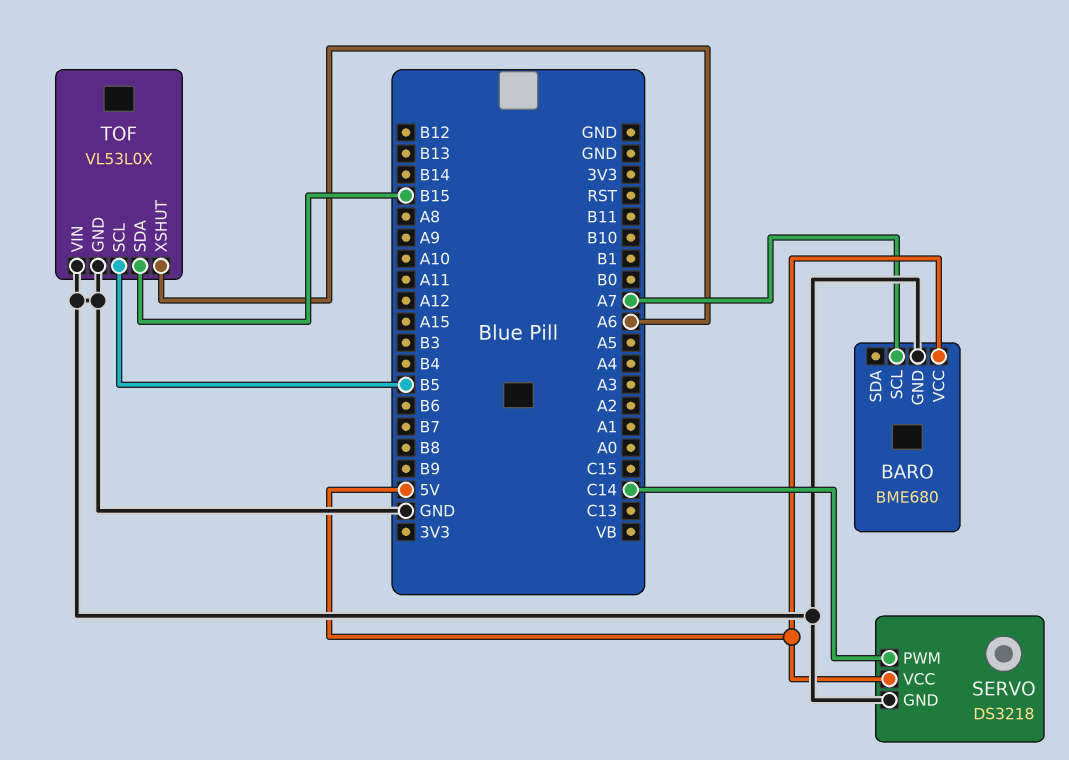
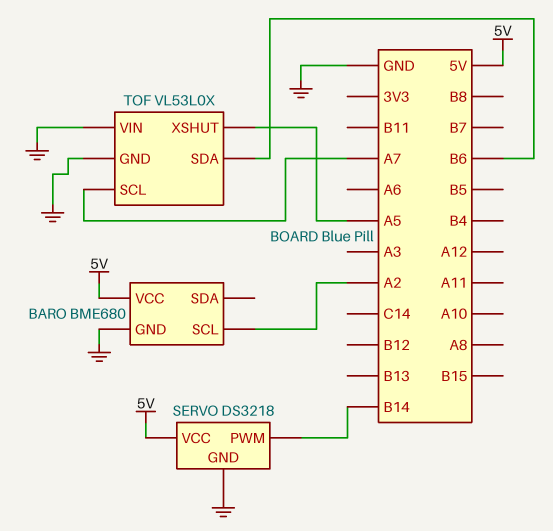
BARO pin SCL: A7 -> A2
SERVO pin PWM: C14 -> B14
TOF pin SCL: B5 -> A7
TOF pin SDA: B15 -> B6
TOF pin XSHUT: A6 -> A5

